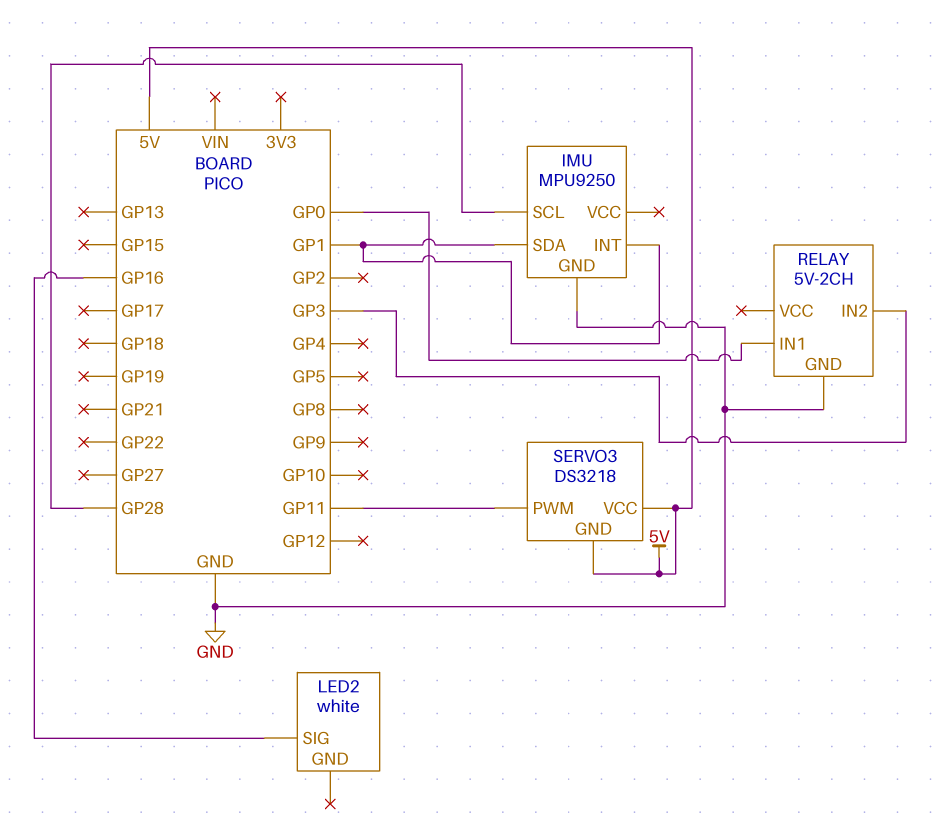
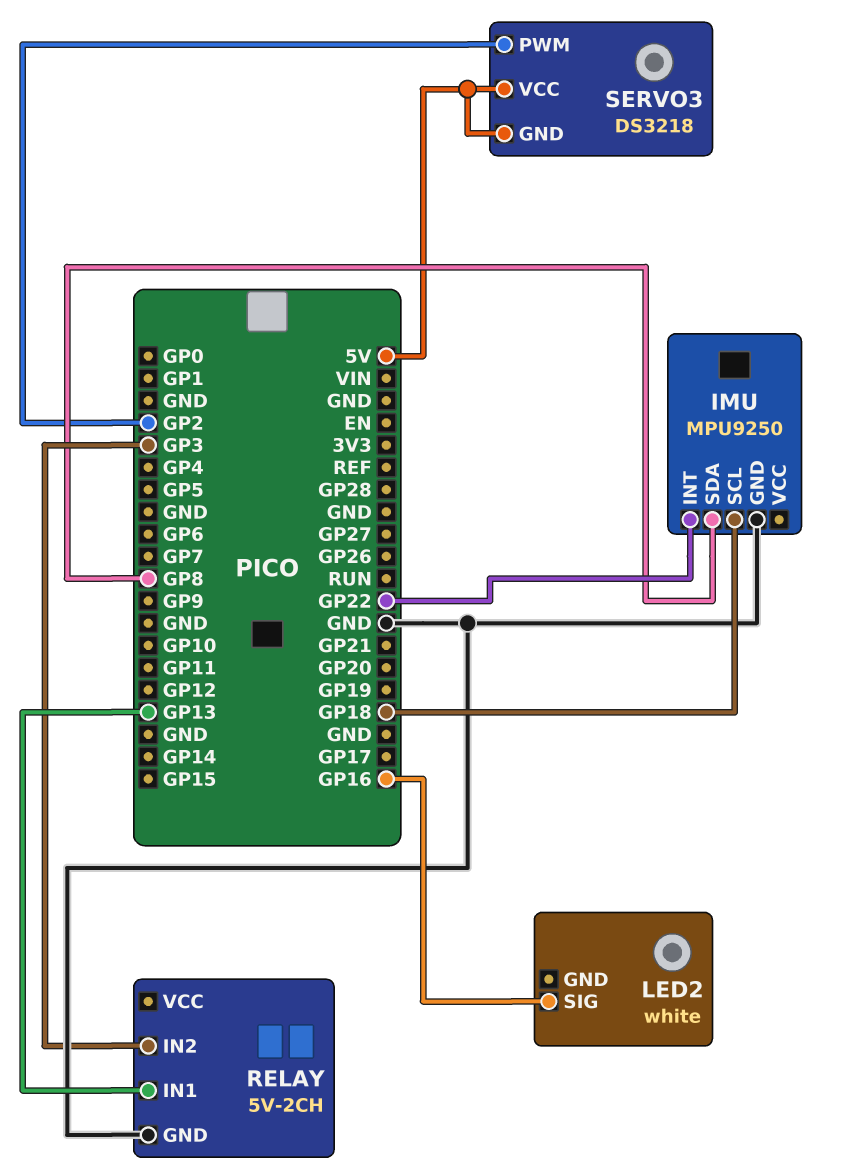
IMU pin INT: GP1 -> GP22
IMU pin SCL: GP28 -> GP18
IMU pin SDA: GP1 -> GP8
RELAY pin IN1: GP0 -> GP13
SERVO3 pin PWM: GP11 -> GP2

